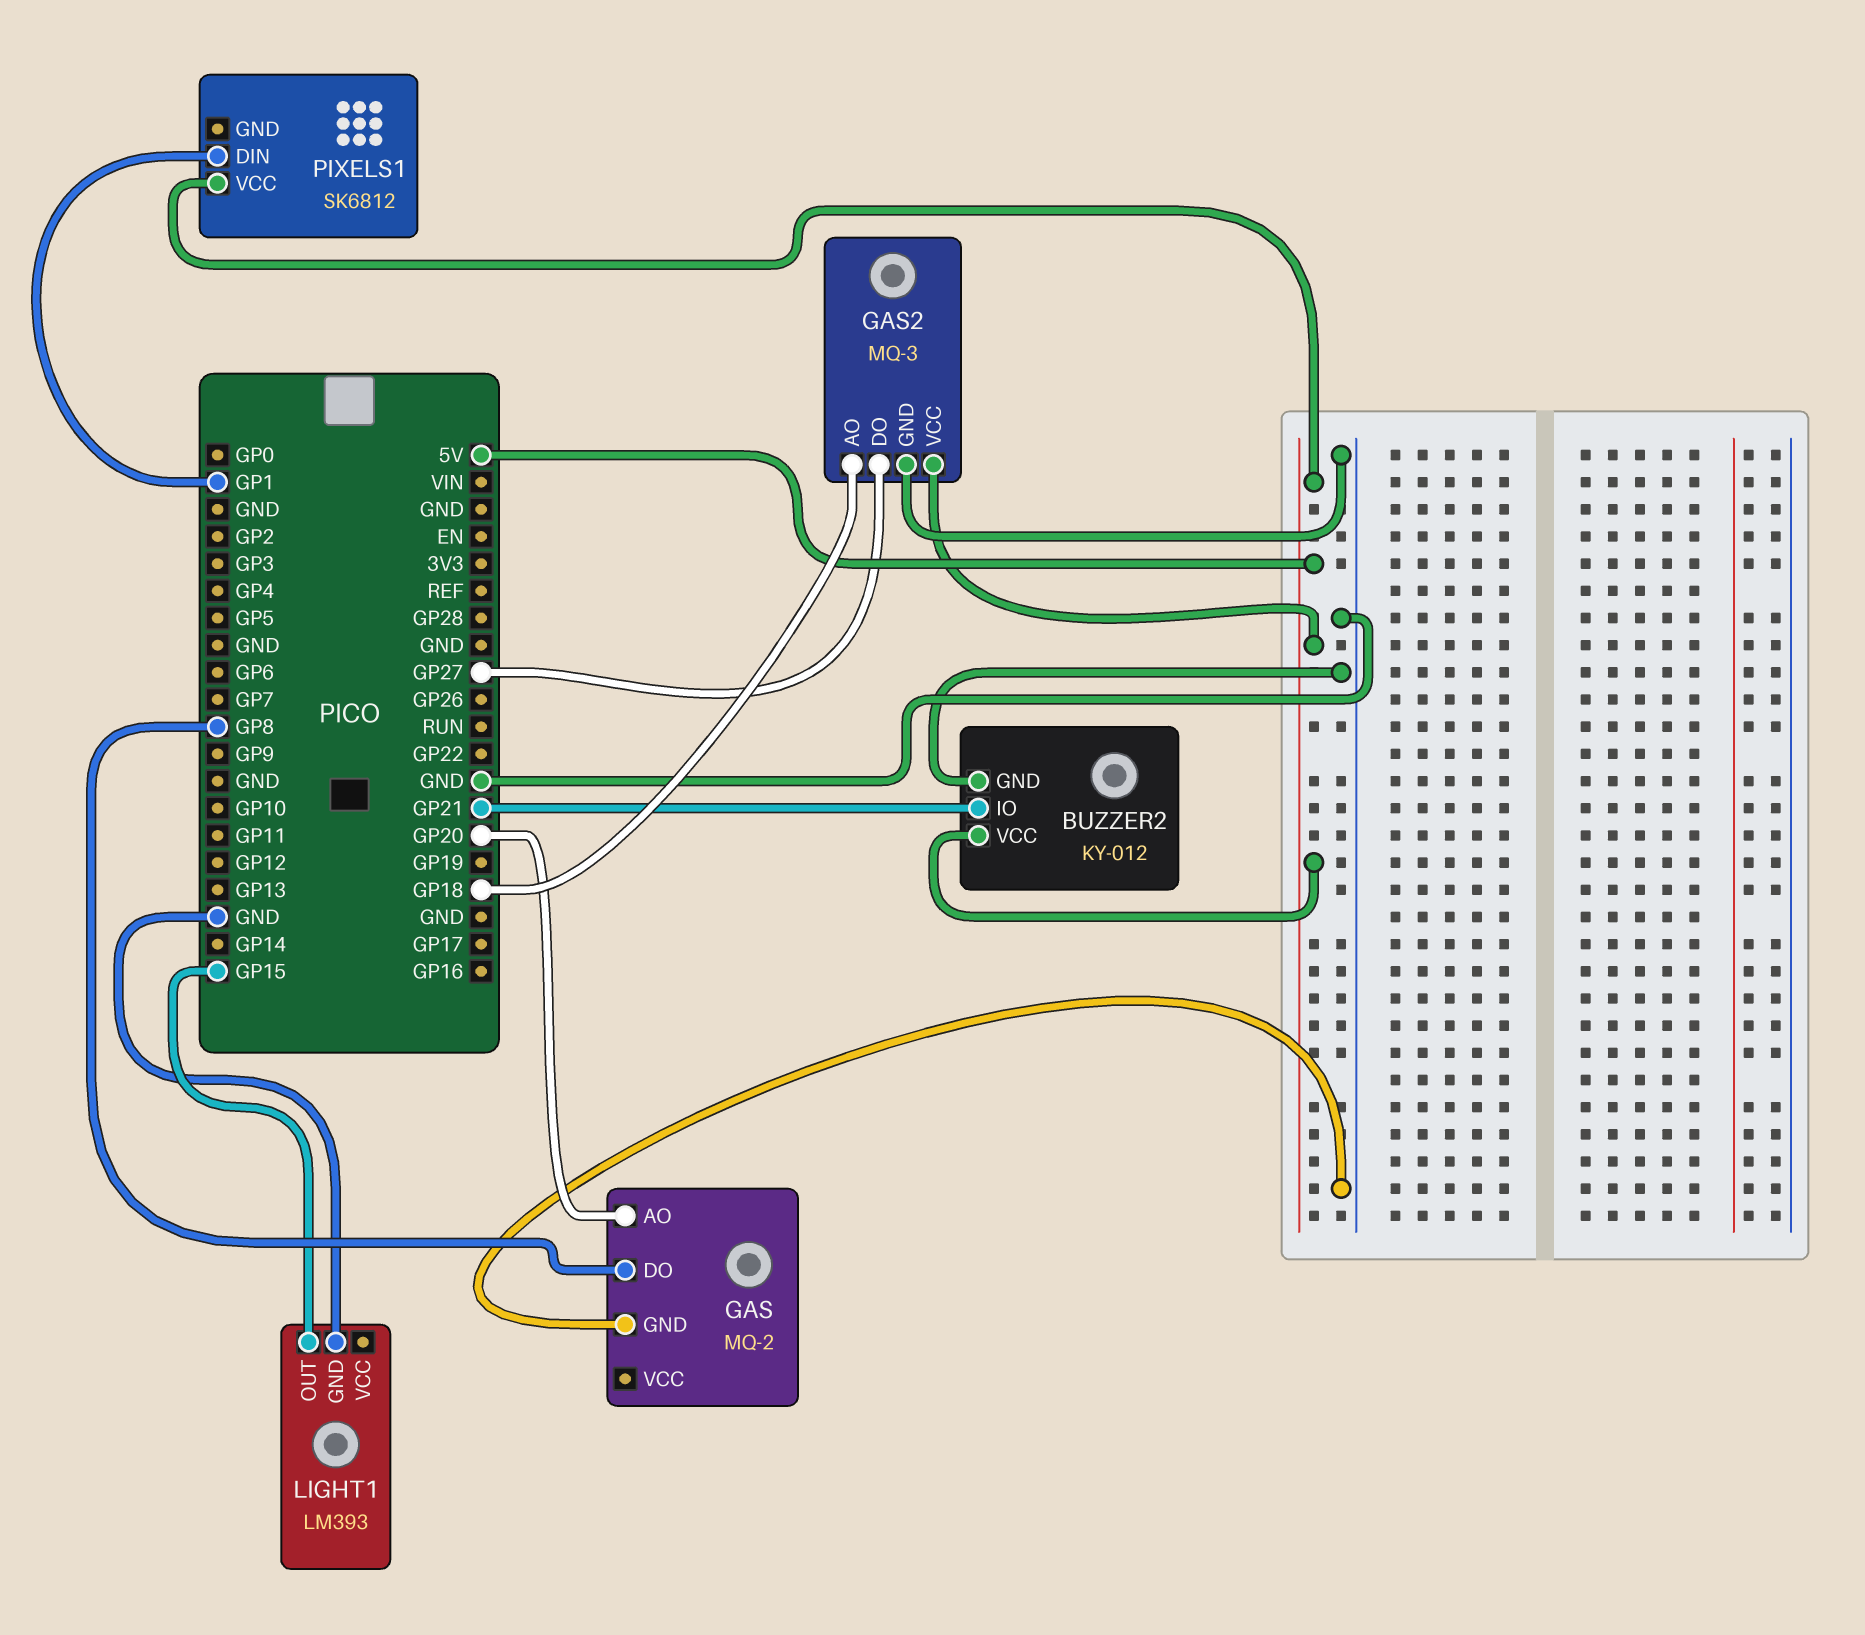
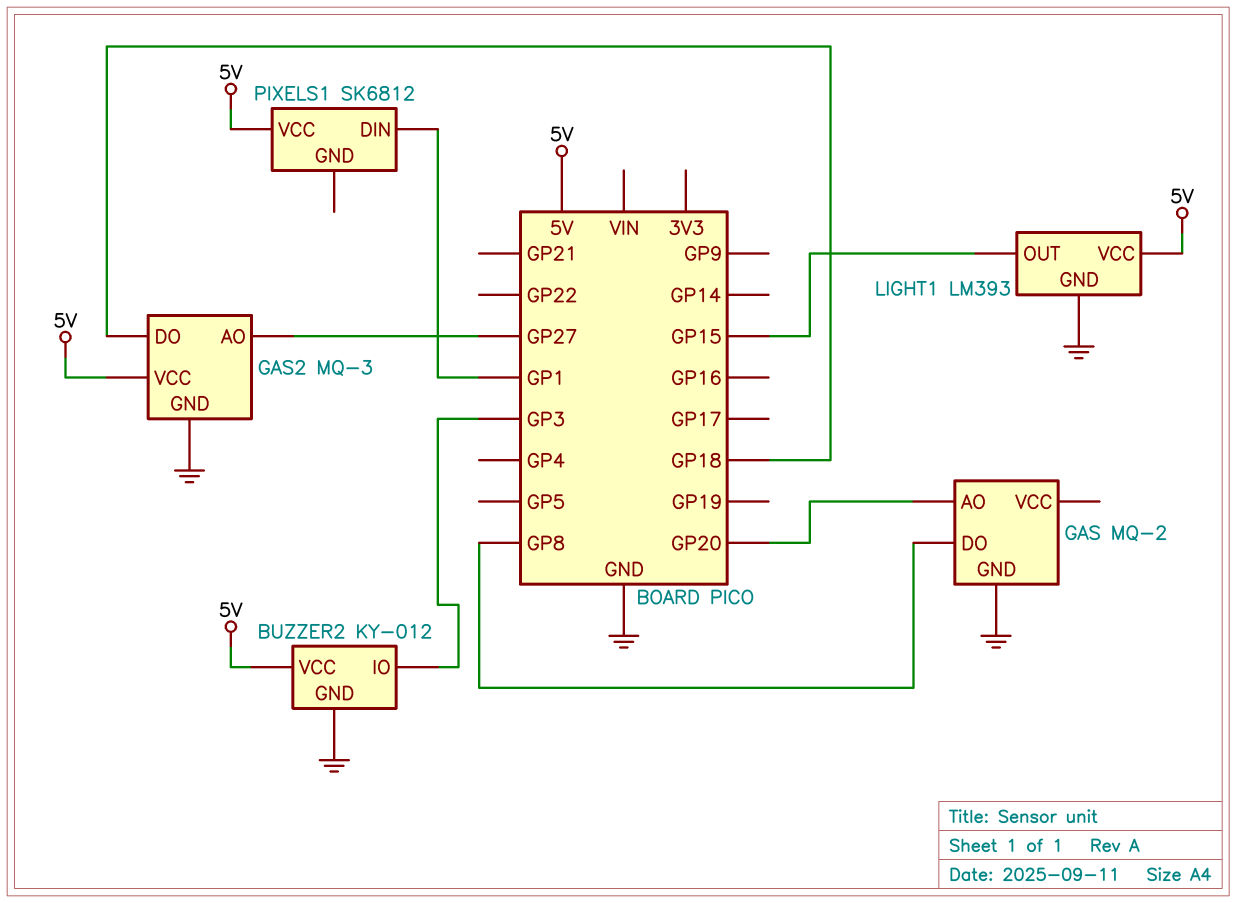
BUZZER2 pin IO: GP21 -> GP3
GAS2 pin AO: GP18 -> GP27
GAS2 pin DO: GP27 -> GP18
LIGHT1 pin VCC: none -> 5V

